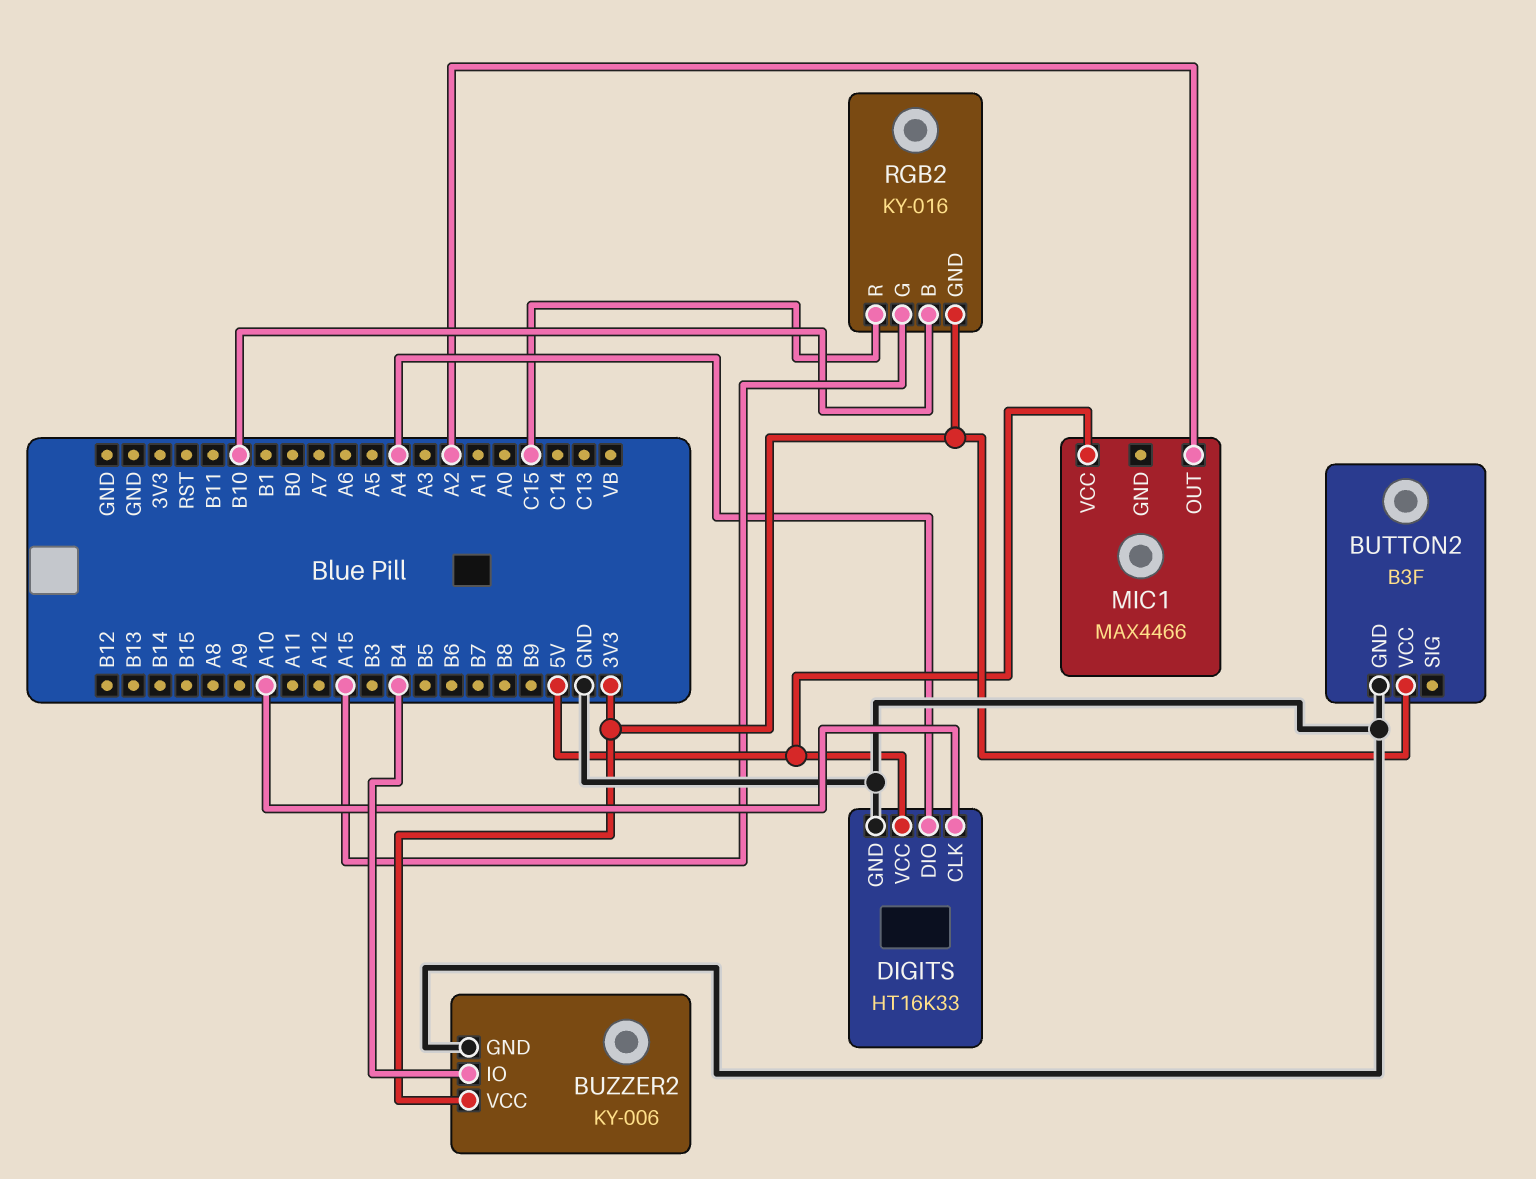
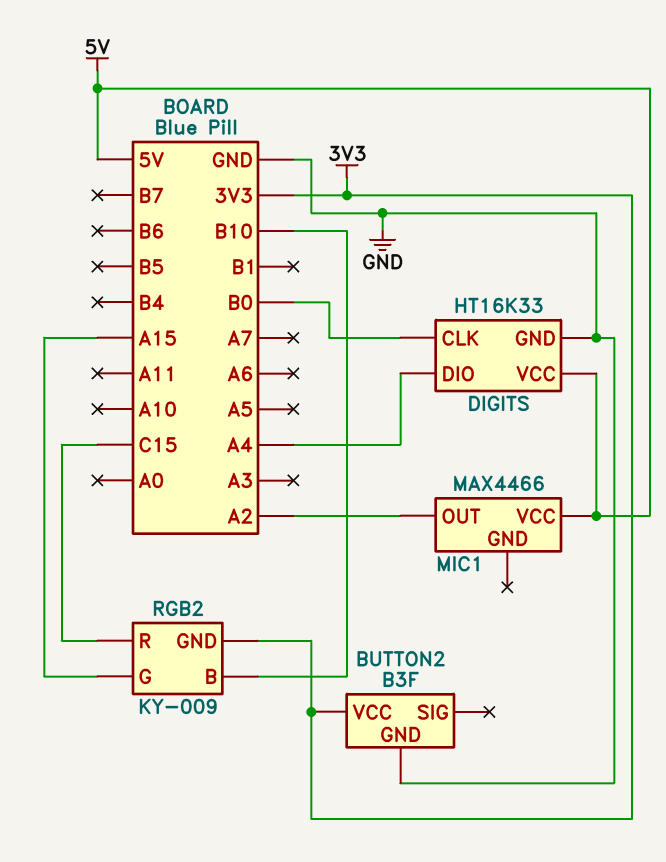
BUZZER2: KY-006 -> none
BUZZER2 pin GND: GND -> none
BUZZER2 pin IO: B4 -> none
BUZZER2 pin VCC: 3V3 -> none
DIGITS pin CLK: A10 -> B0
RGB2: KY-016 -> KY-009

